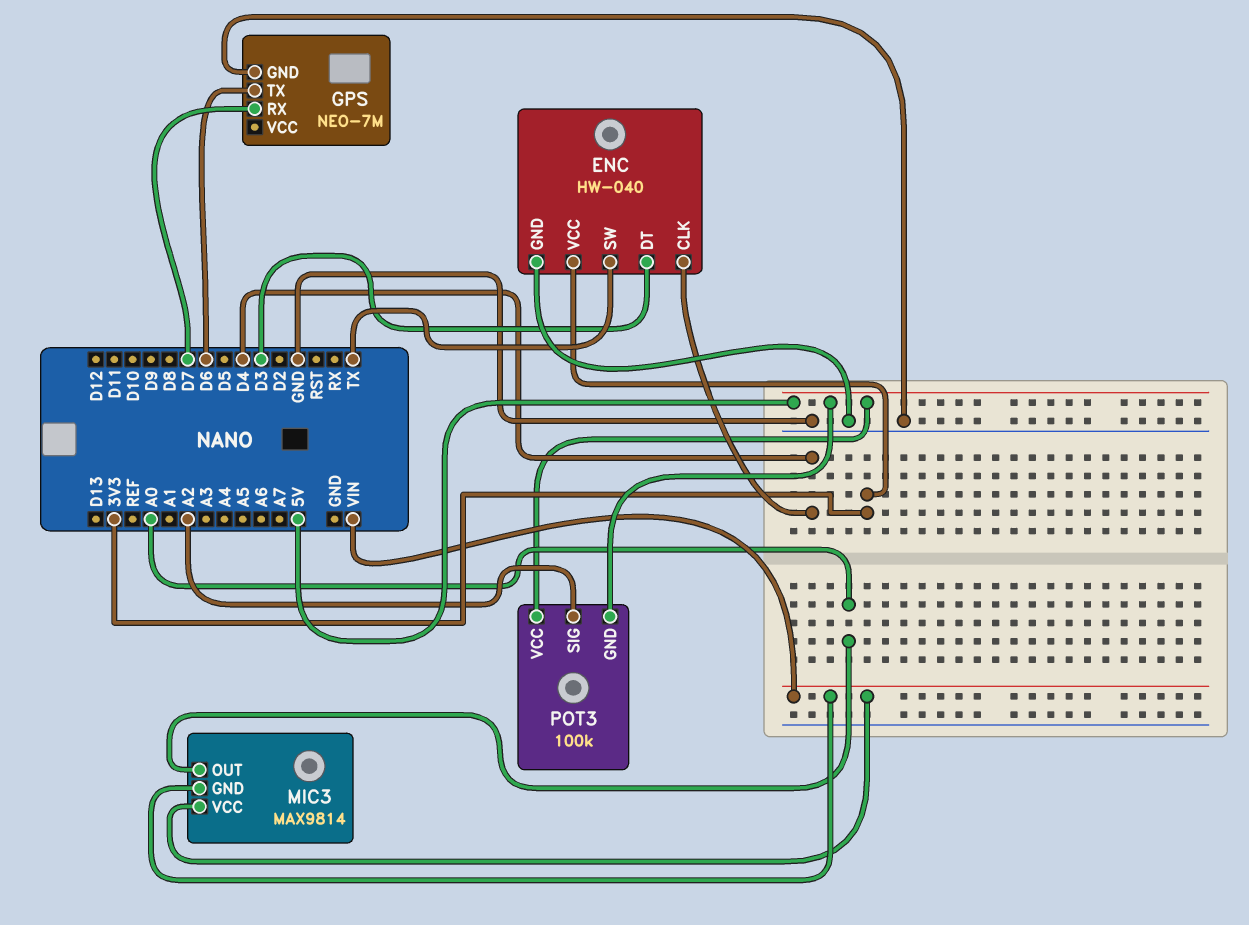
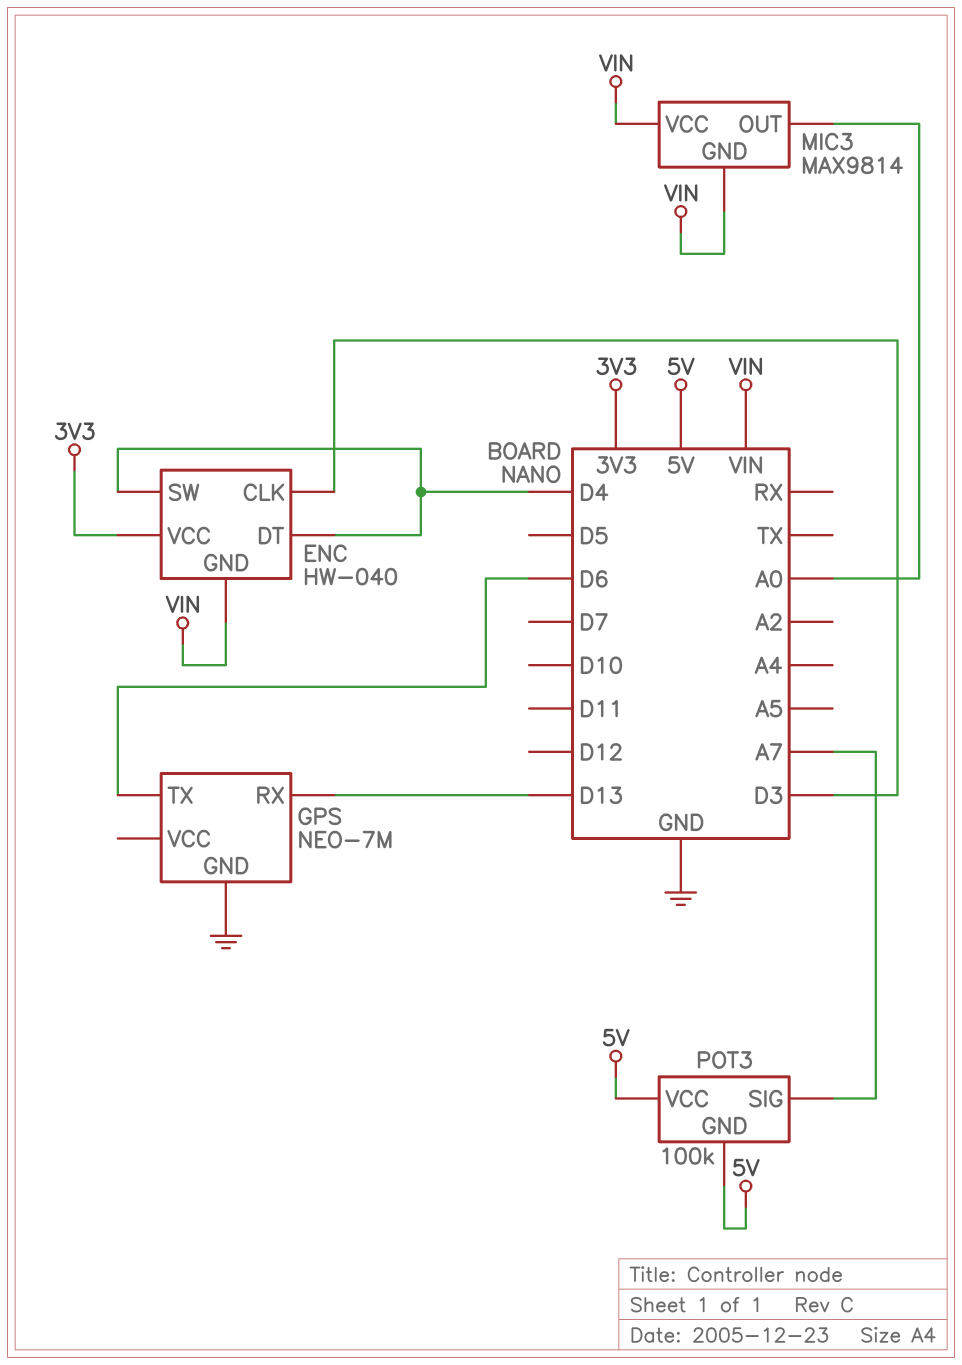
ENC pin CLK: D4 -> D3
ENC pin DT: D3 -> D4
ENC pin GND: GND -> VIN
ENC pin SW: TX -> D4
GPS pin RX: D7 -> D13
POT3 pin SIG: A2 -> A7

